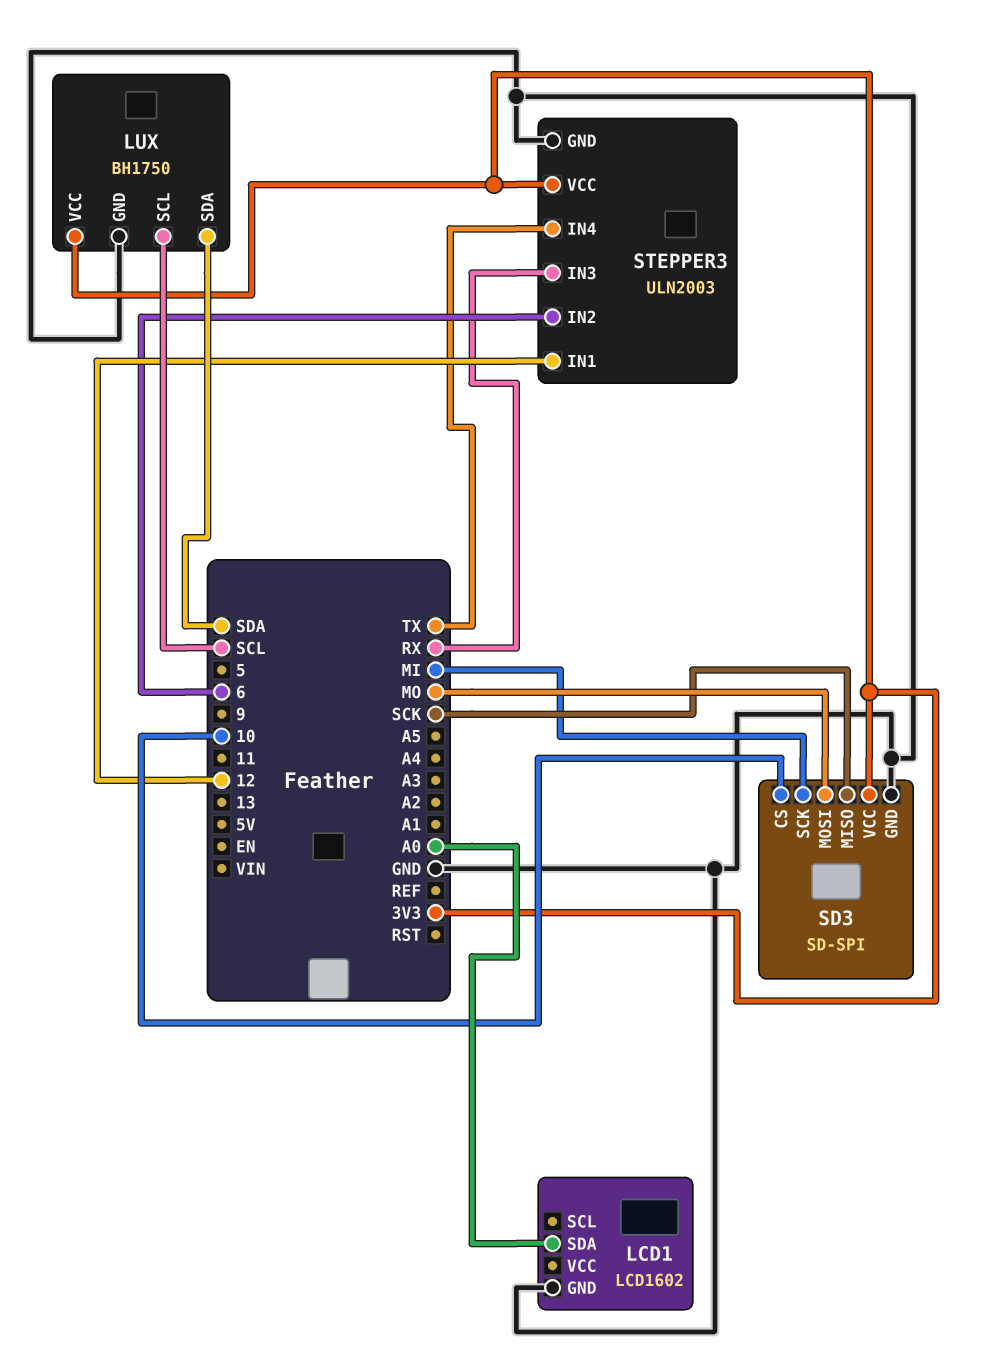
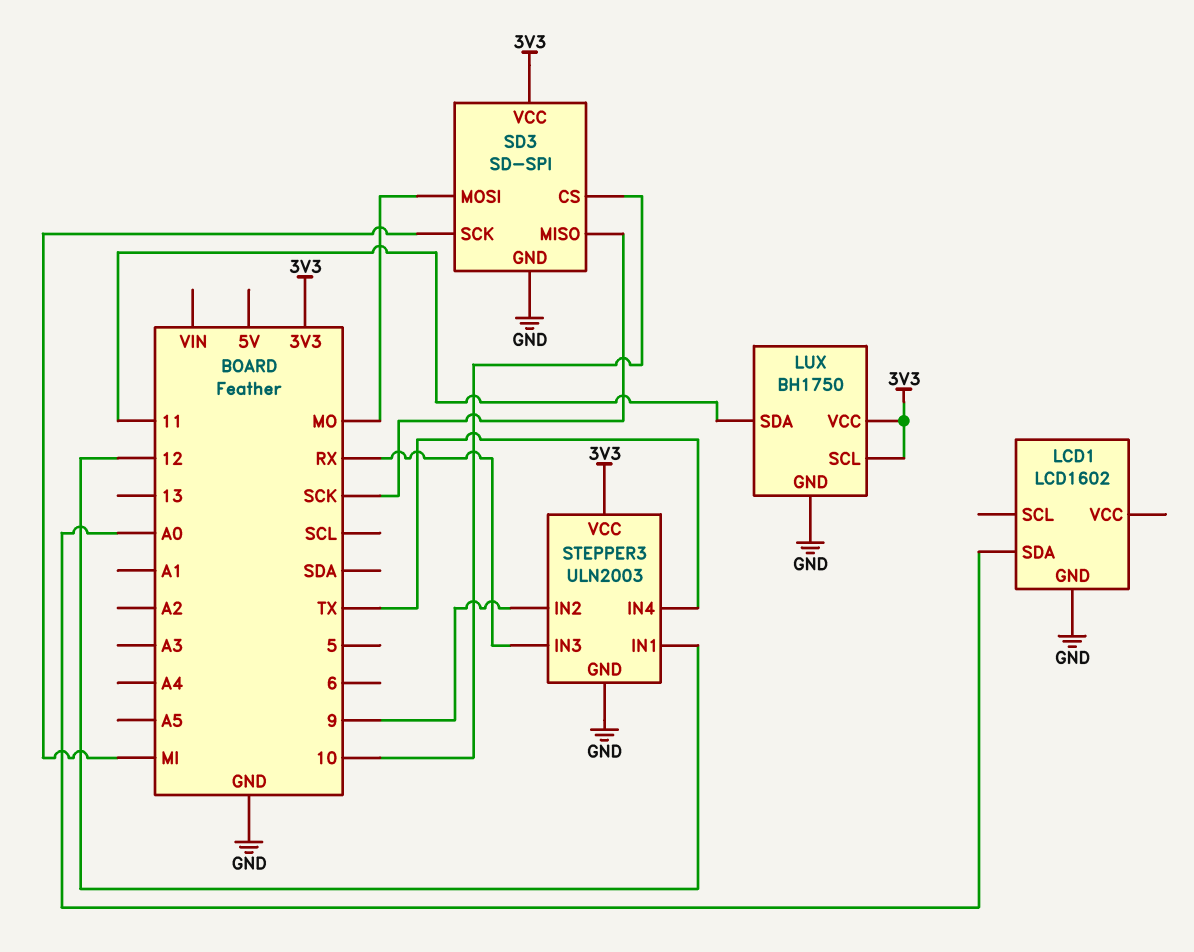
LUX pin SCL: SCL -> 3V3
LUX pin SDA: SDA -> 11
STEPPER3 pin IN2: 6 -> 9

